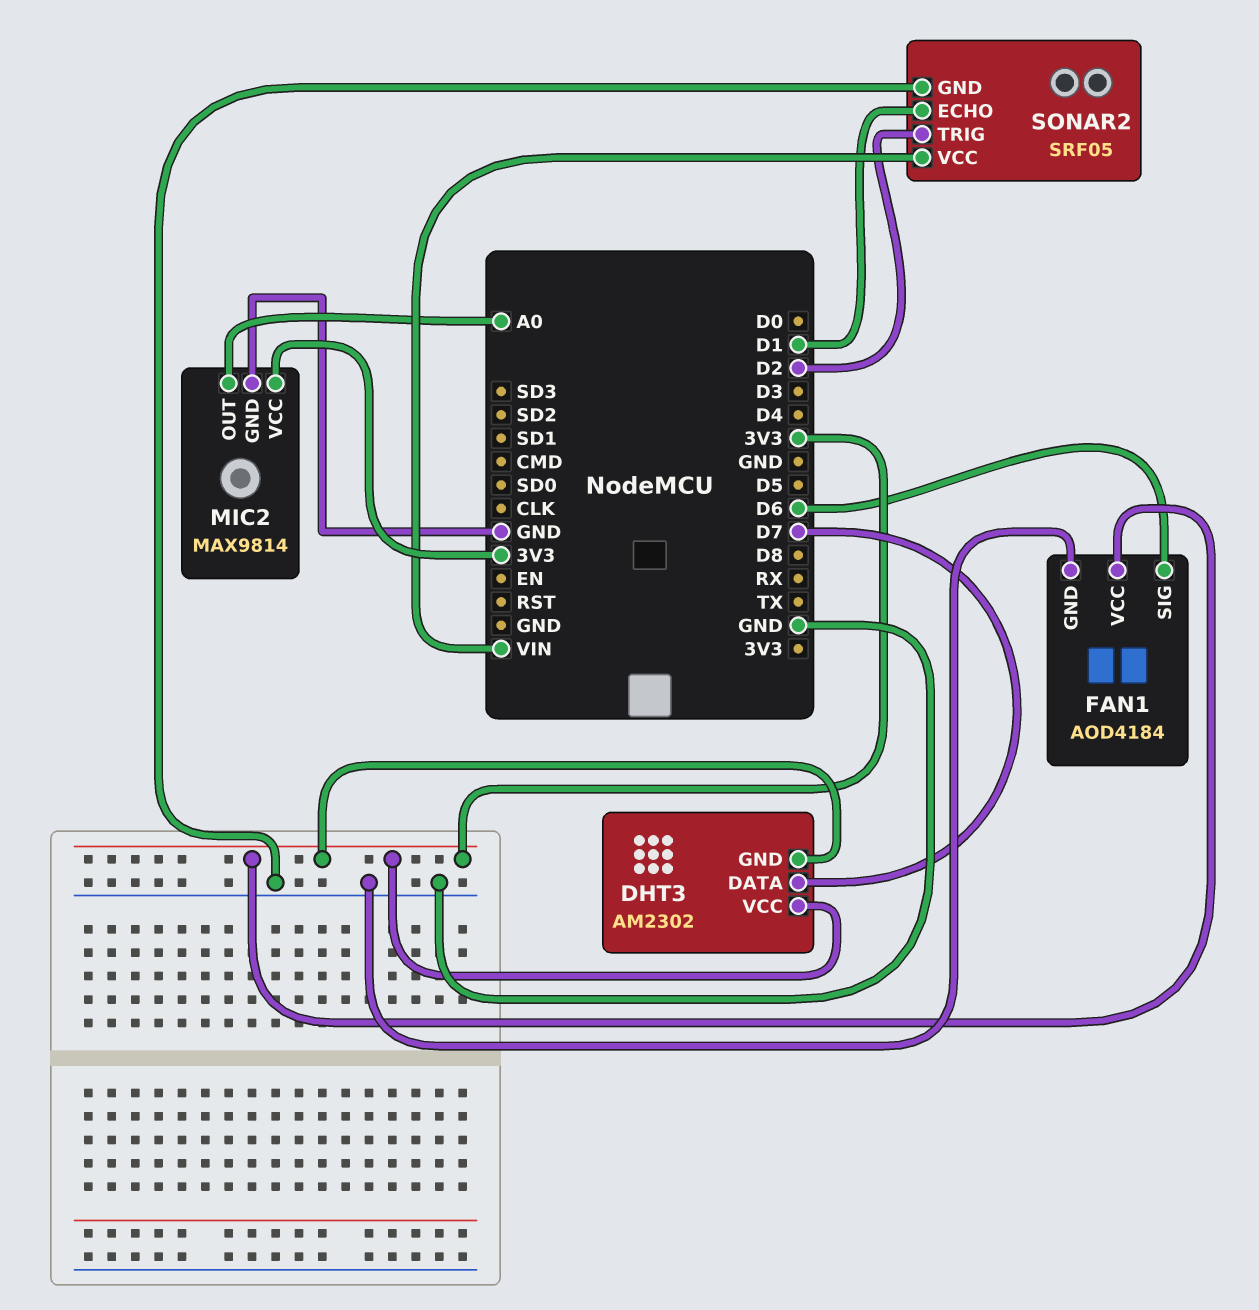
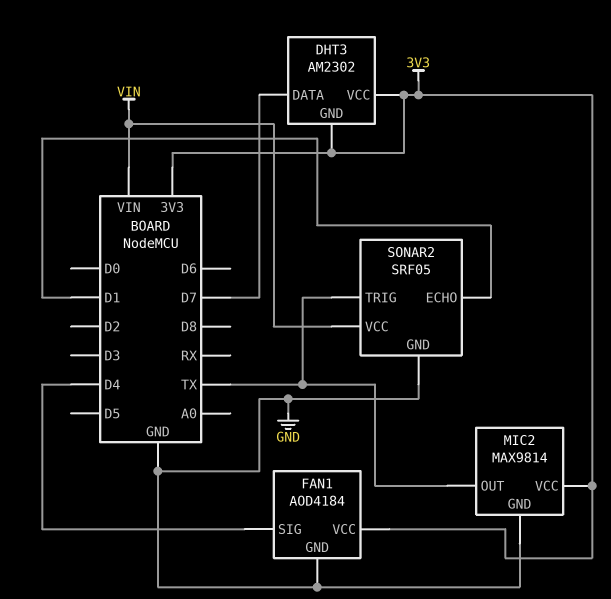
FAN1 pin SIG: D6 -> D4
MIC2 pin OUT: A0 -> TX
SONAR2 pin TRIG: D2 -> TX

